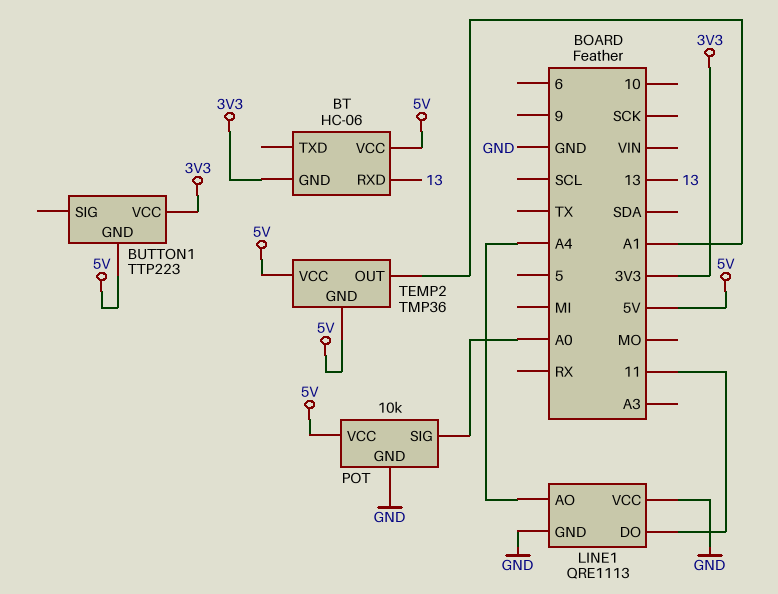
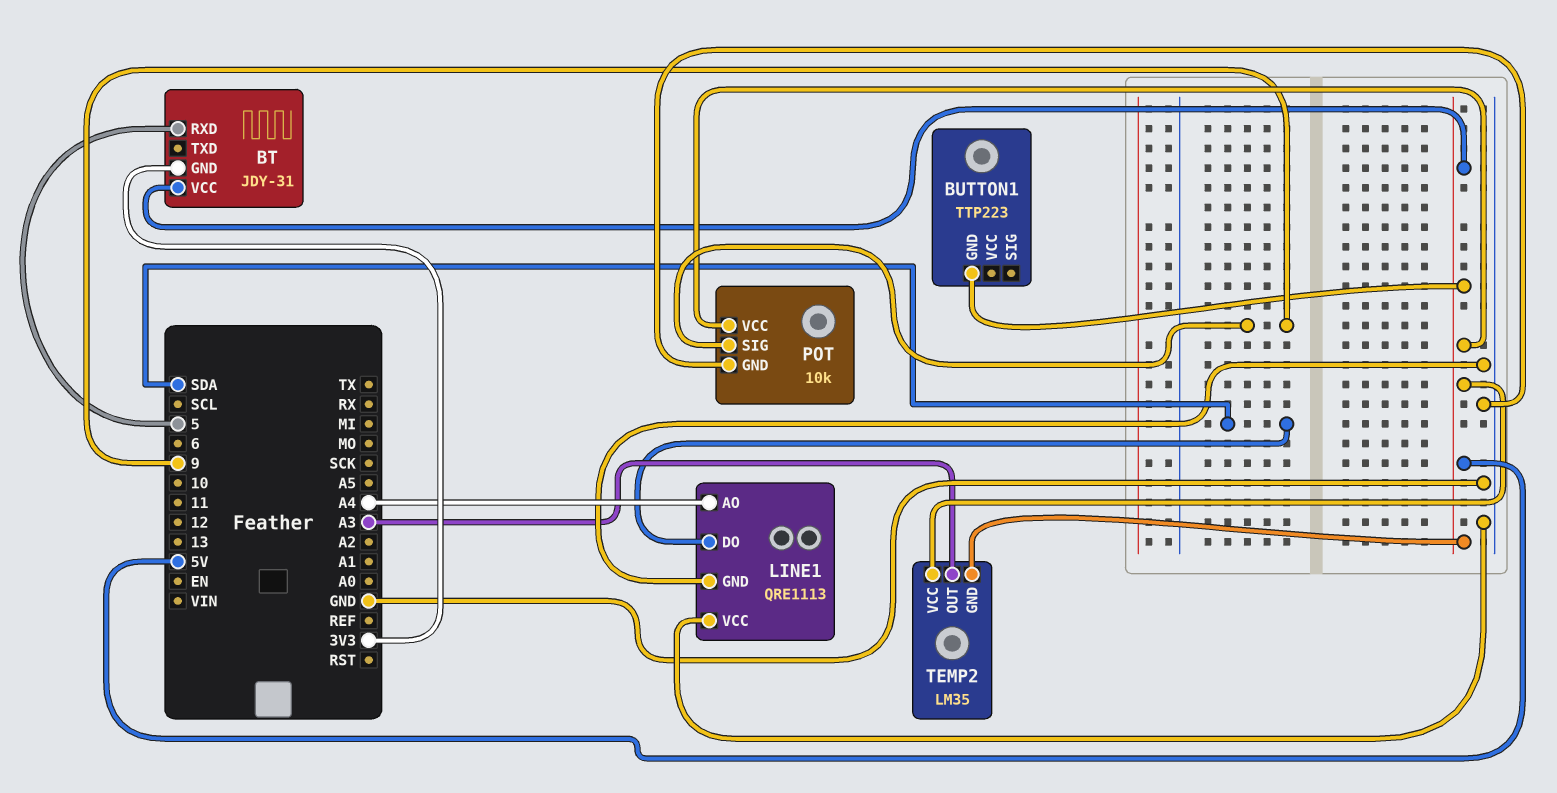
BT: HC-06 -> JDY-31
BT pin RXD: 13 -> 5
BUTTON1 pin VCC: 3V3 -> none
LINE1 pin DO: 11 -> SDA
POT pin SIG: A0 -> 9
TEMP2: TMP36 -> LM35
TEMP2 pin OUT: A1 -> A3

